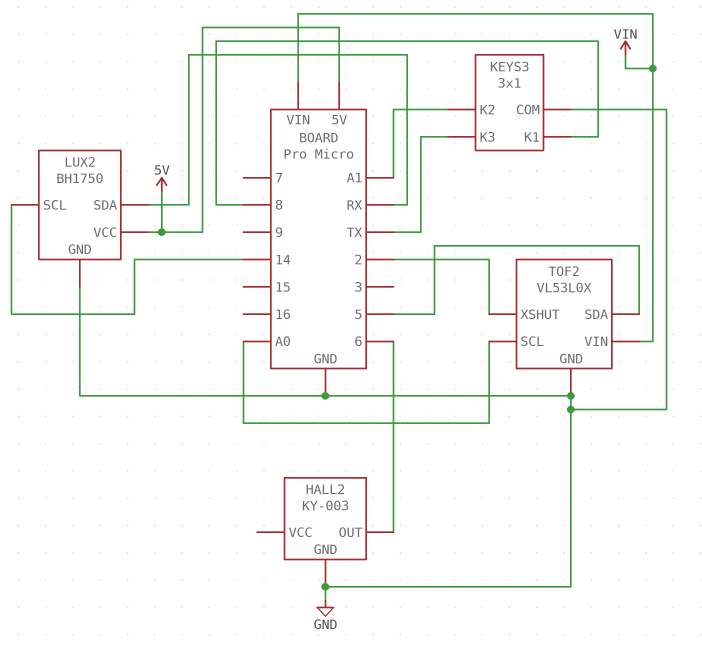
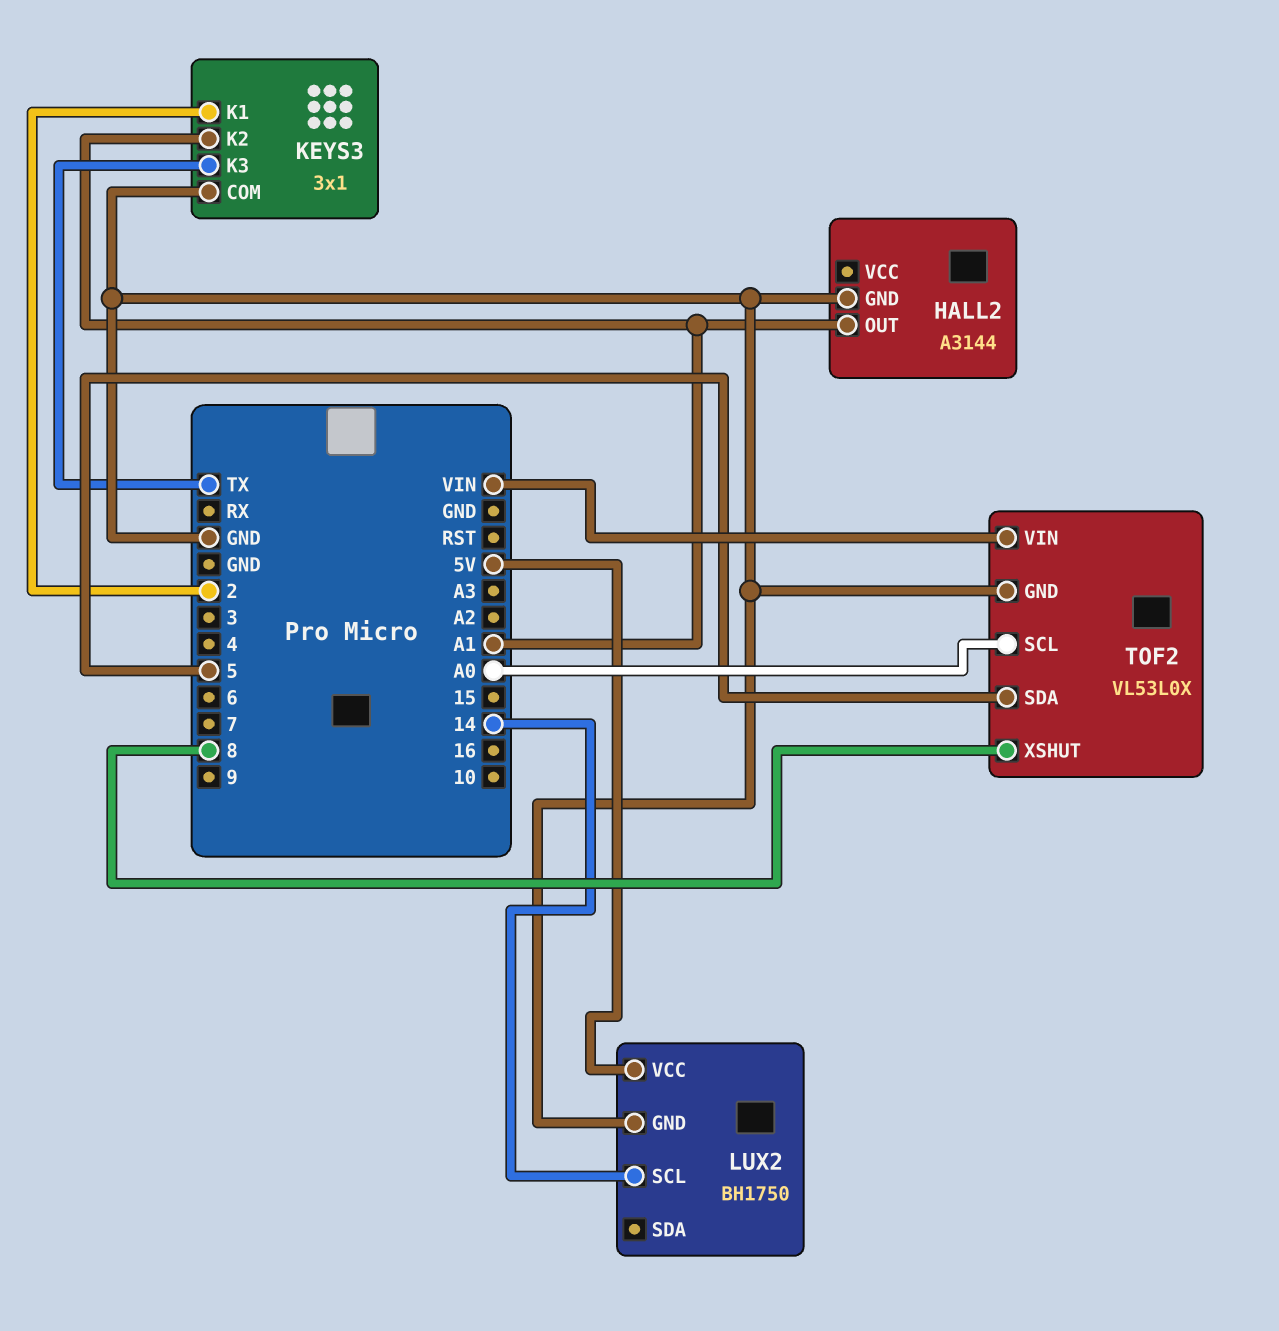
HALL2: KY-003 -> A3144
HALL2 pin OUT: 6 -> A1
KEYS3 pin K1: 8 -> 2
LUX2 pin SDA: RX -> none
TOF2 pin XSHUT: 2 -> 8

